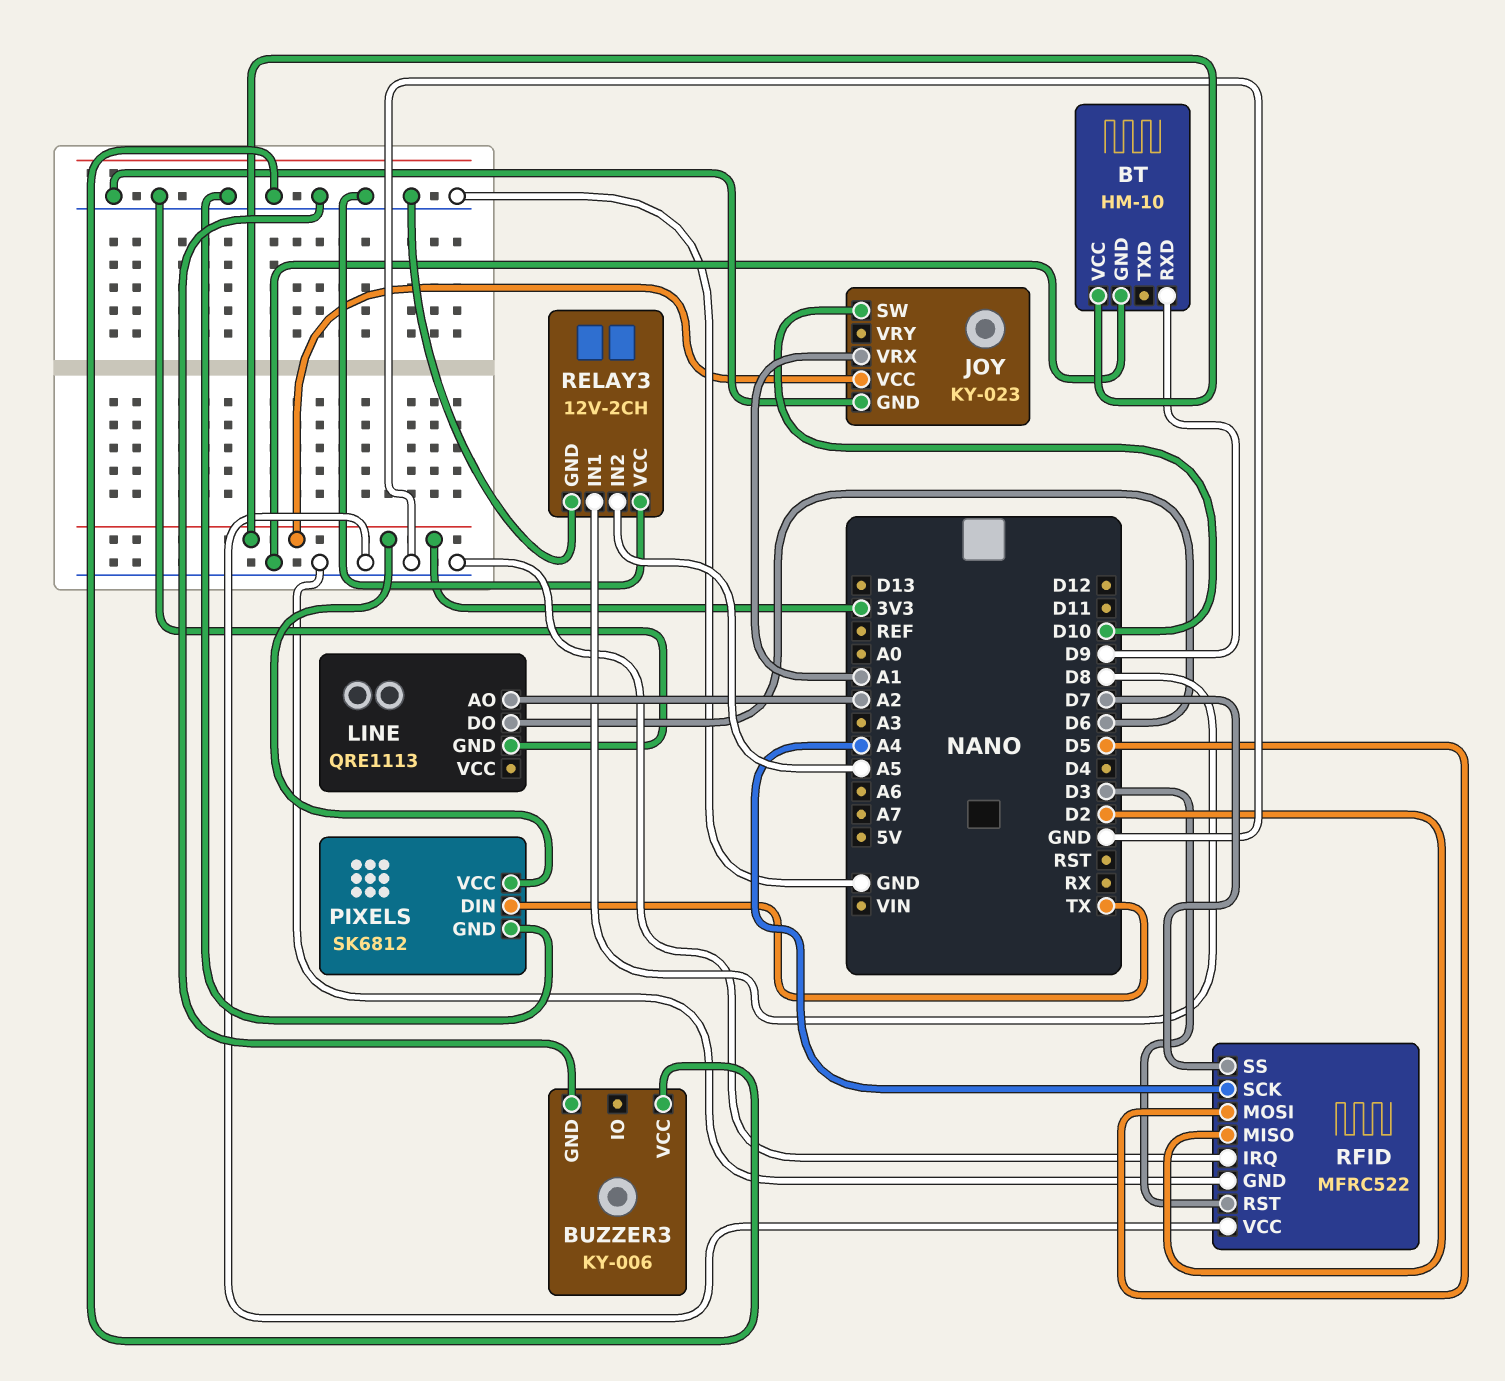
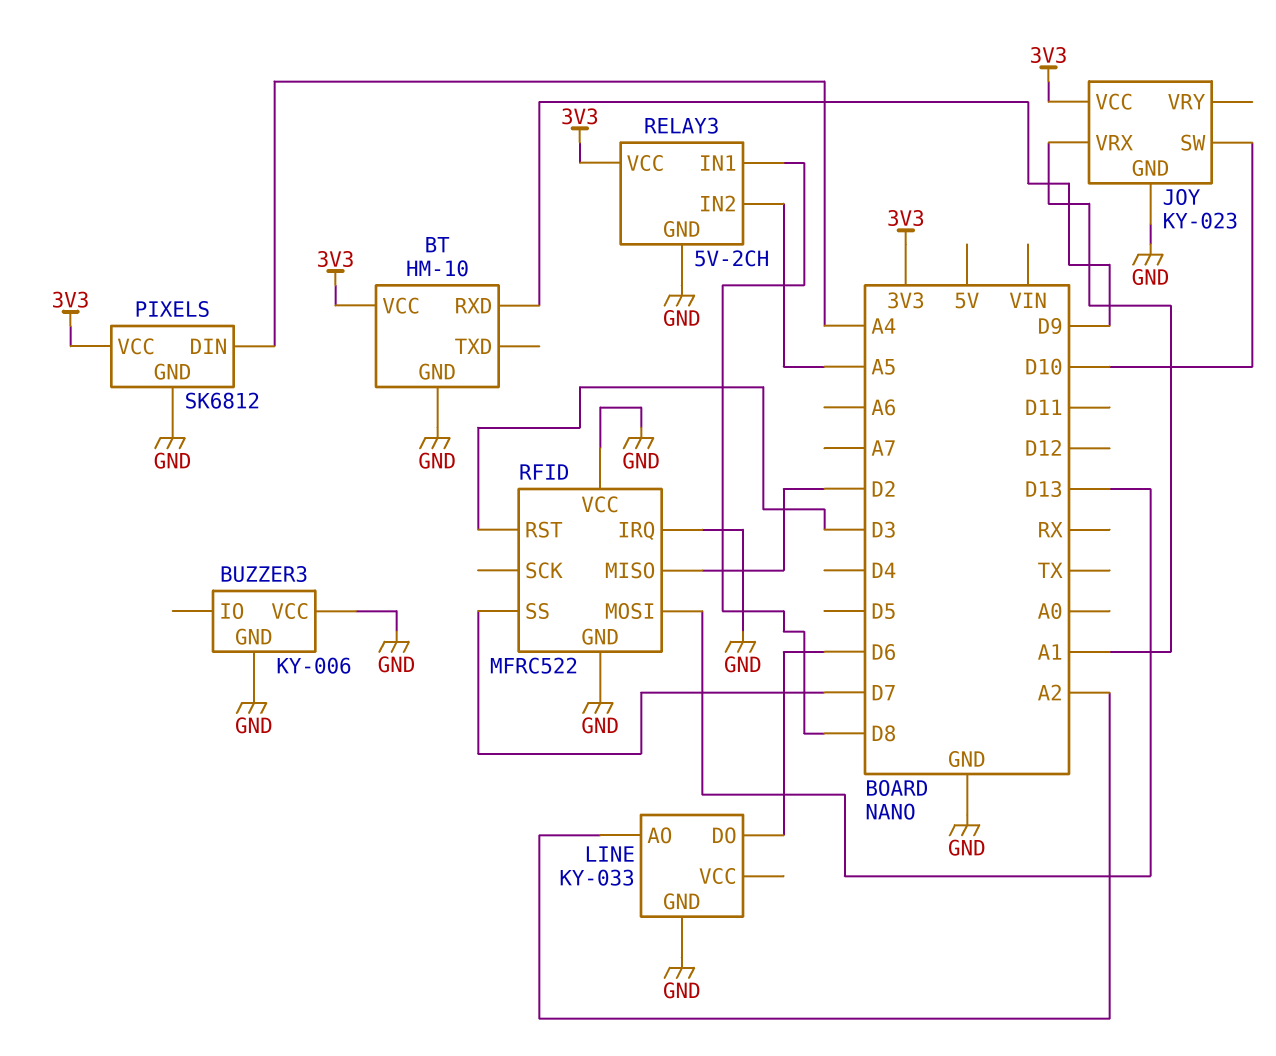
LINE: QRE1113 -> KY-033
PIXELS pin DIN: TX -> A4
RELAY3: 12V-2CH -> 5V-2CH
RELAY3 pin VCC: GND -> 3V3
RFID pin MOSI: D5 -> D13
RFID pin SCK: A4 -> none

